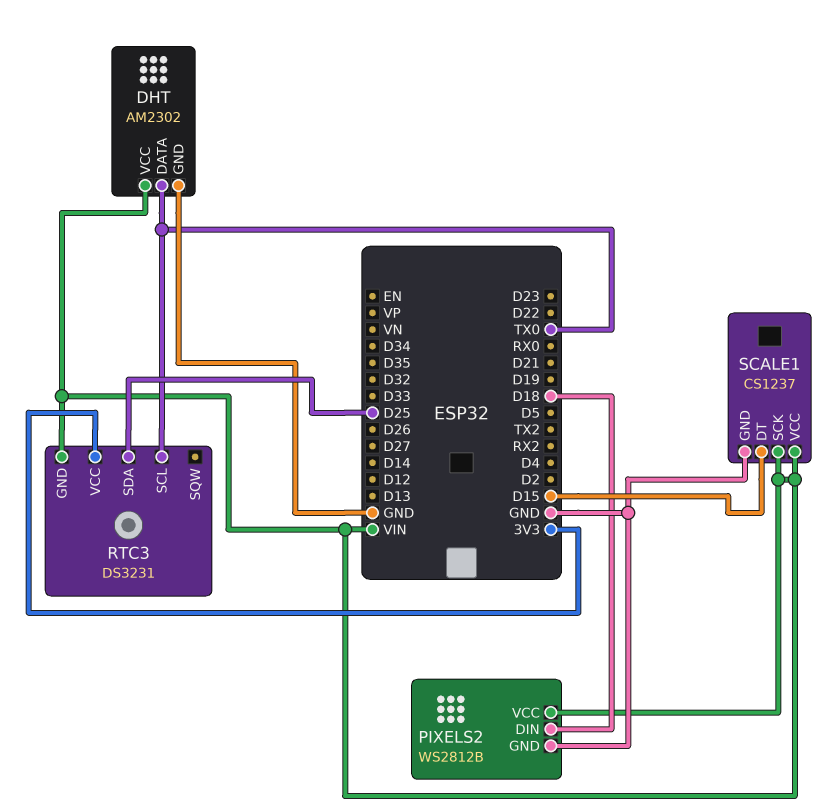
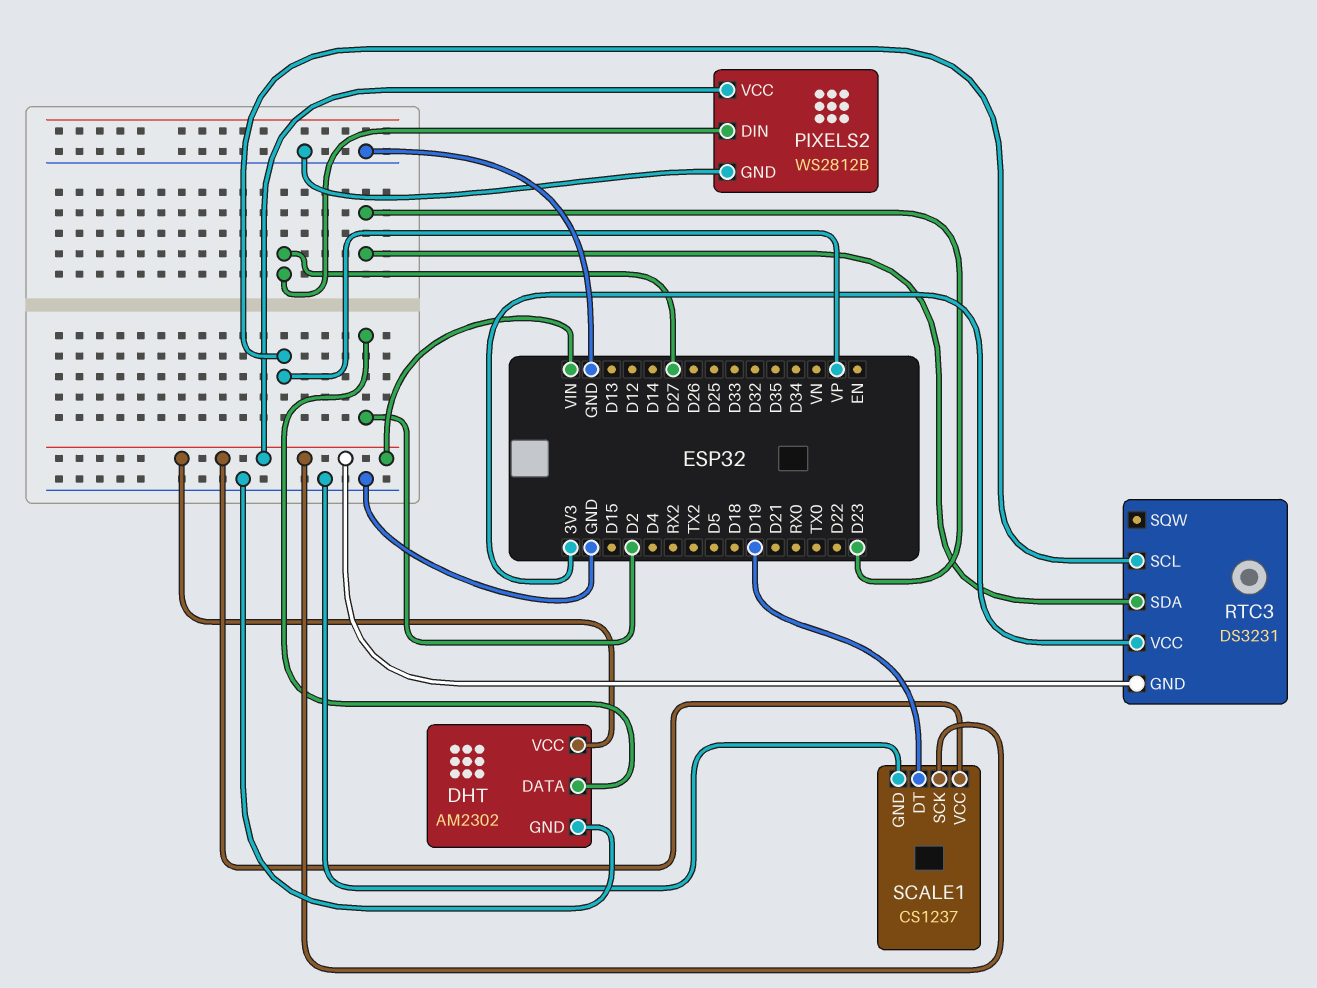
DHT pin DATA: TX0 -> D2
PIXELS2 pin DIN: D18 -> D27
RTC3 pin SCL: TX0 -> VP
RTC3 pin SDA: D25 -> D23
SCALE1 pin DT: D15 -> D19

